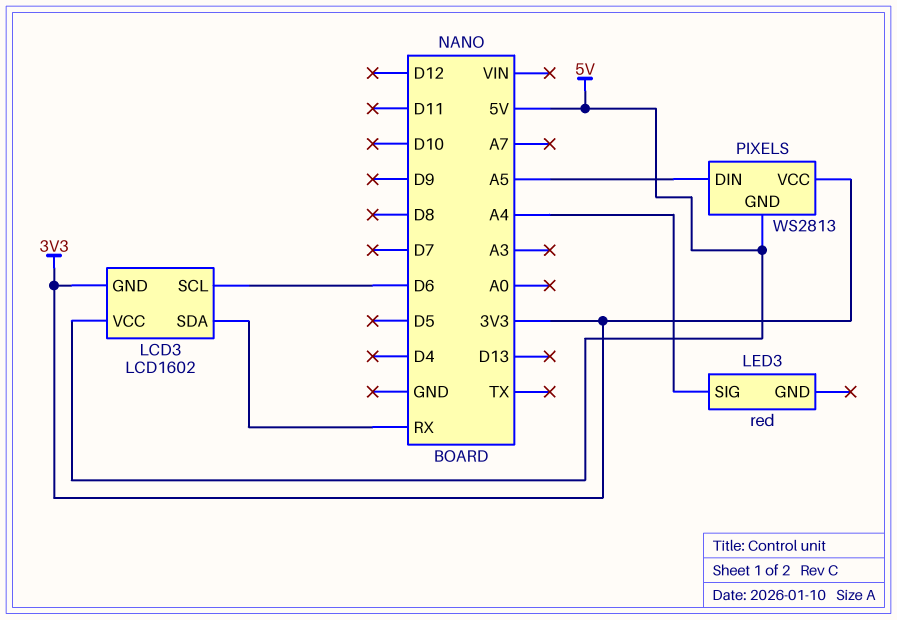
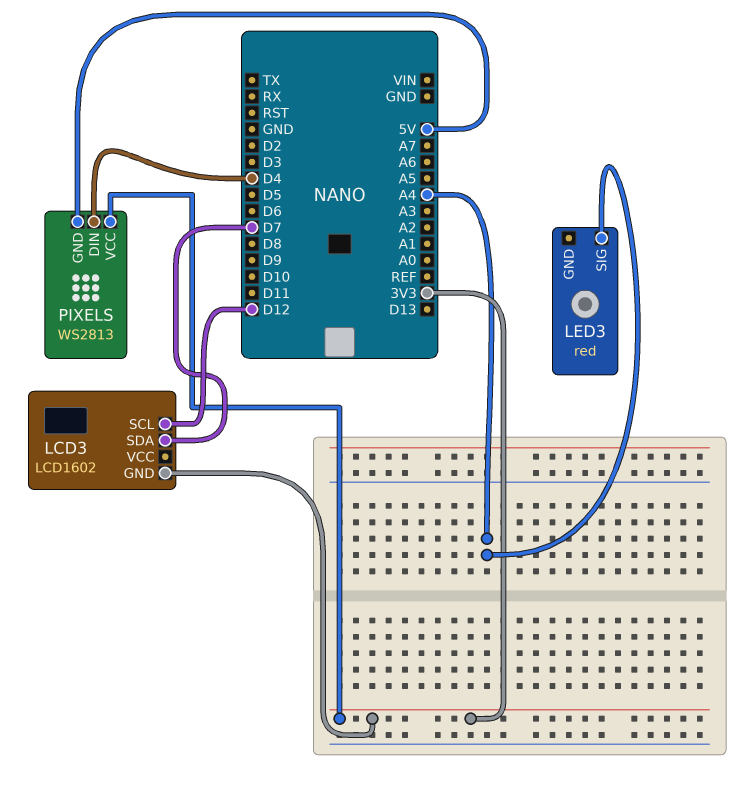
LCD3 pin SCL: D6 -> D12
LCD3 pin SDA: RX -> D7
LCD3 pin VCC: 5V -> none
PIXELS pin DIN: A5 -> D4

